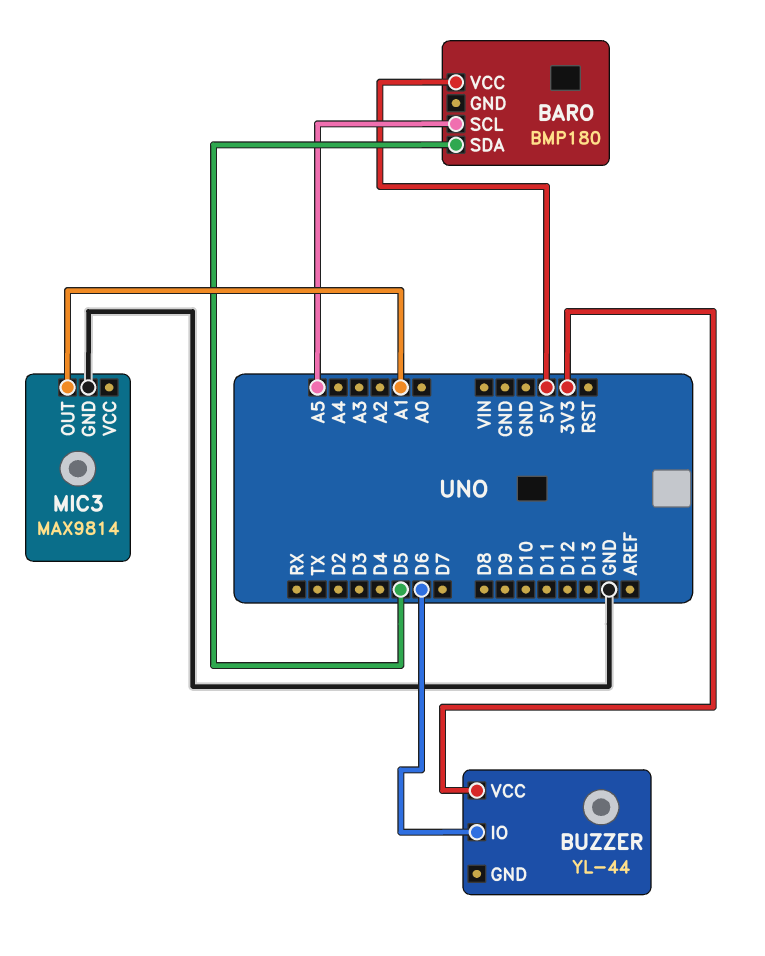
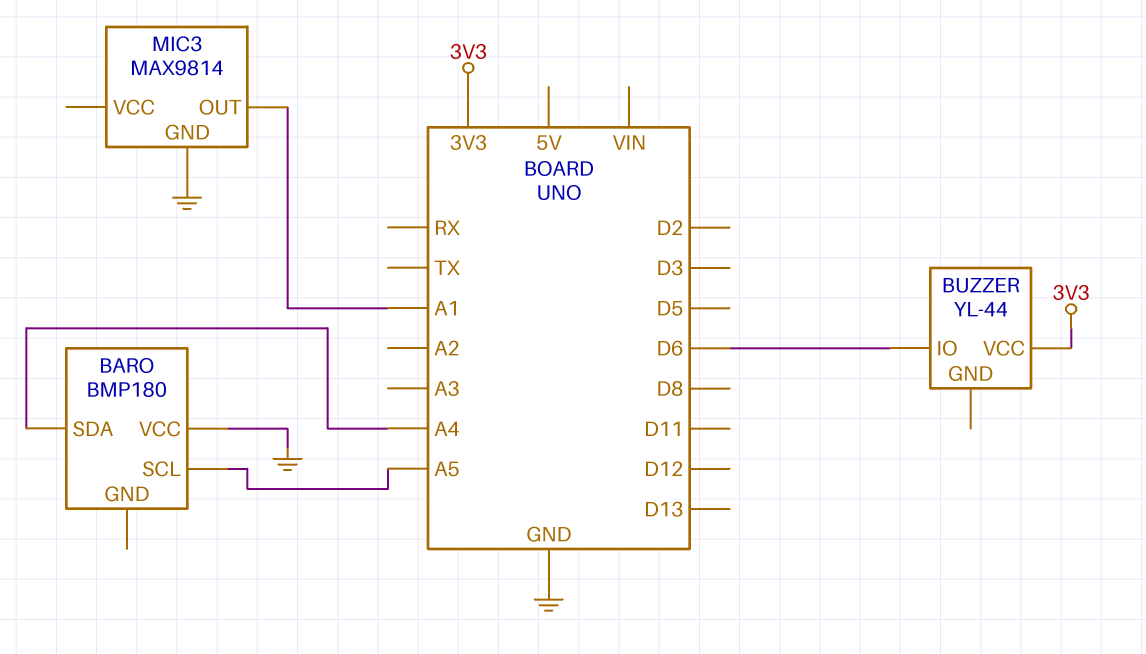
BARO pin SDA: D5 -> A4
BARO pin VCC: 5V -> GND

